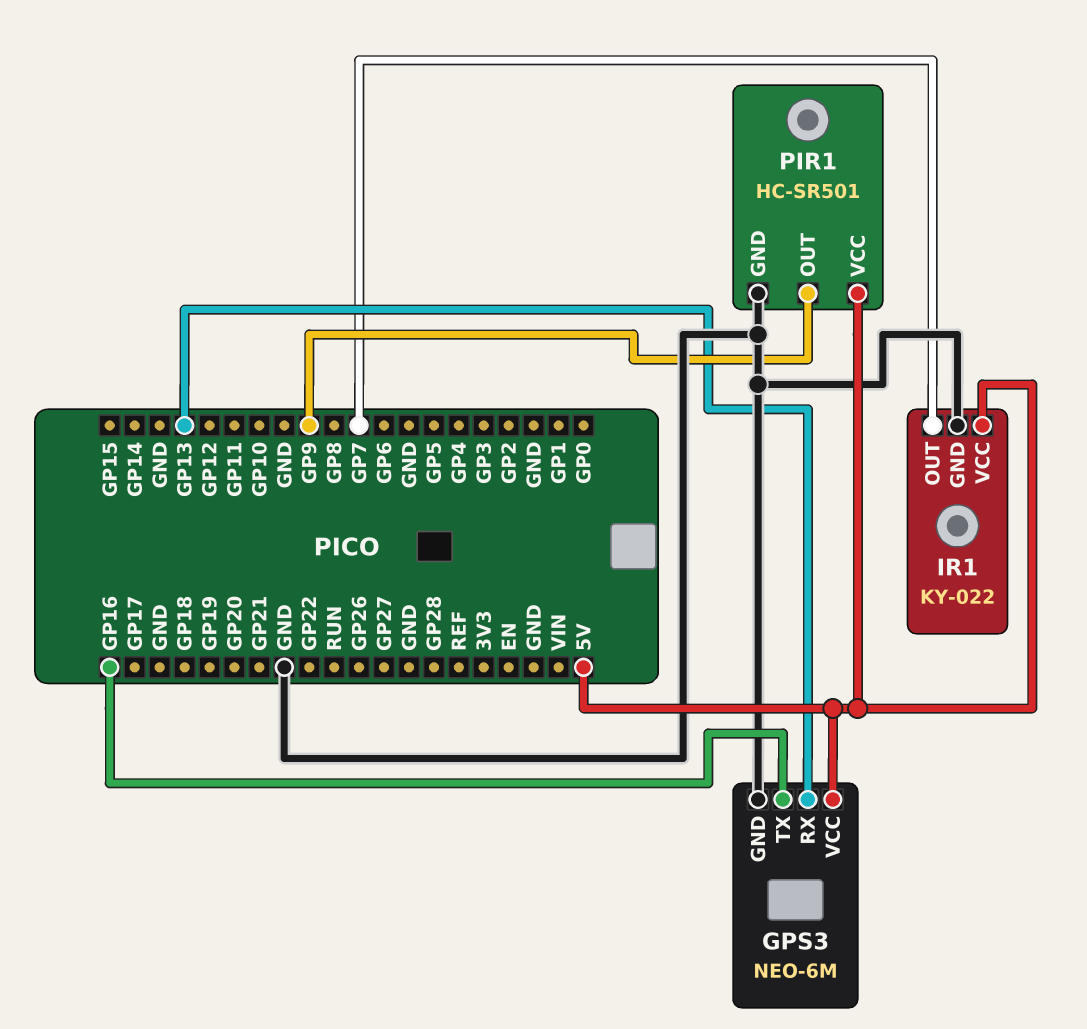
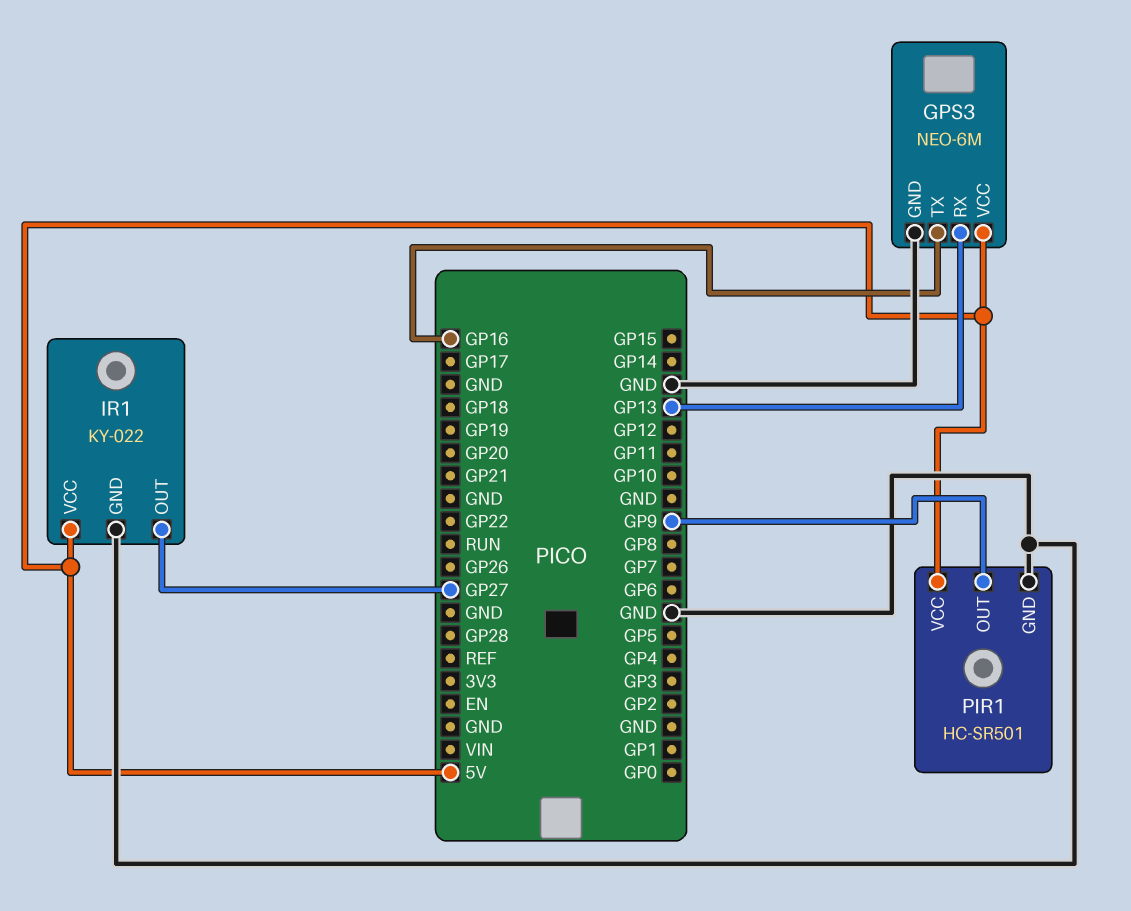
IR1 pin OUT: GP7 -> GP27

